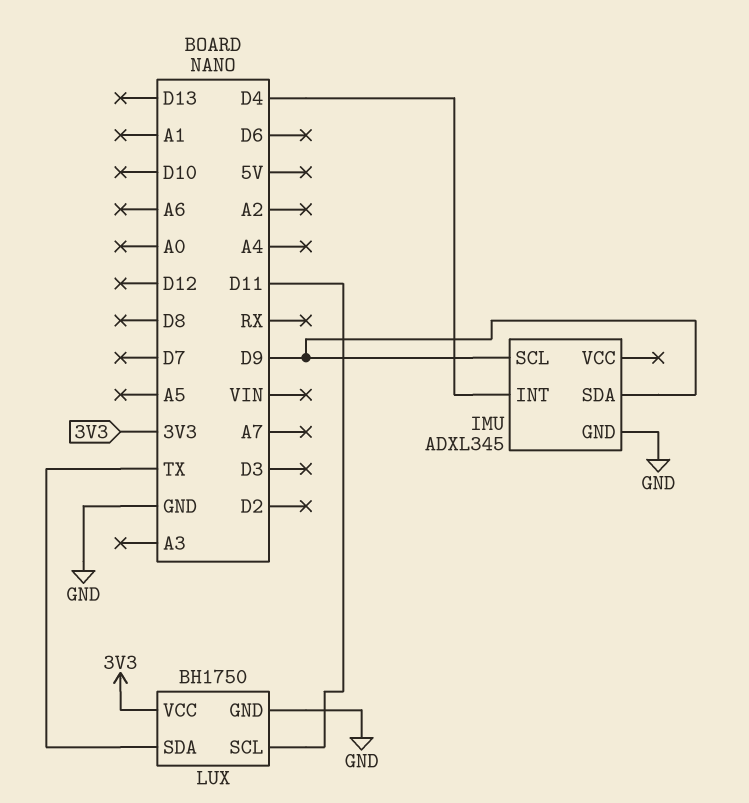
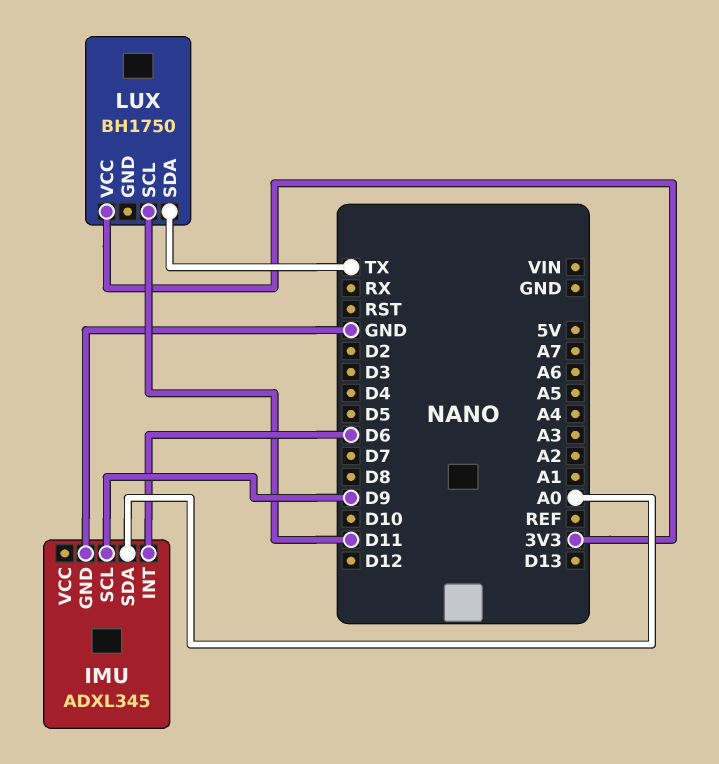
IMU pin INT: D4 -> D6
IMU pin SDA: D9 -> A0
LUX pin GND: GND -> none

